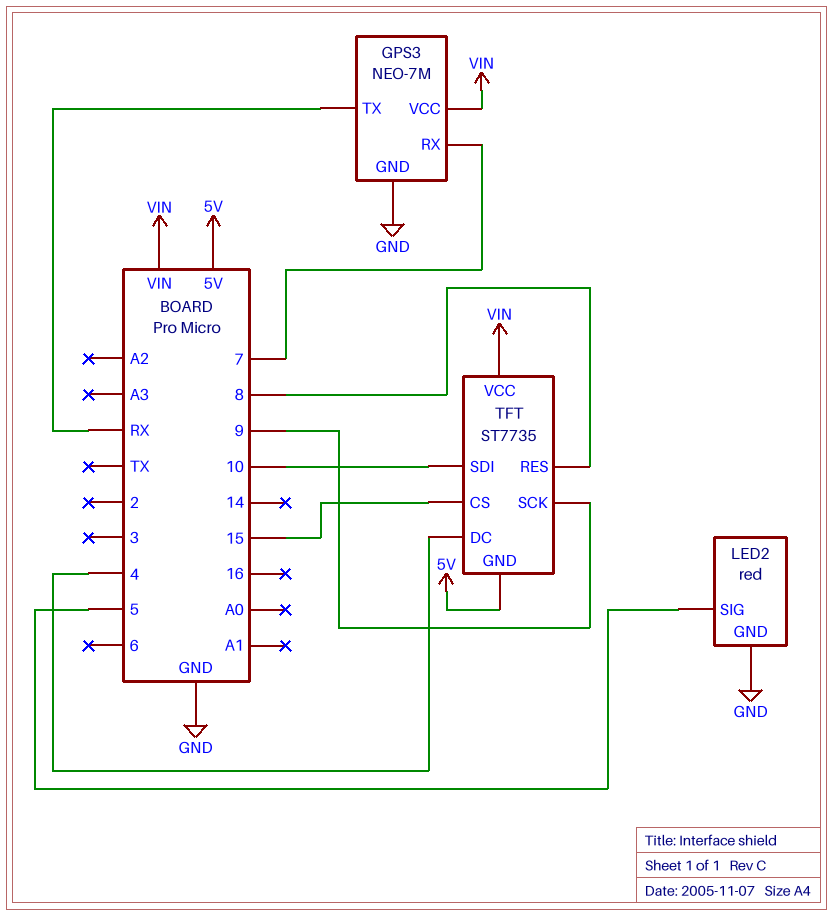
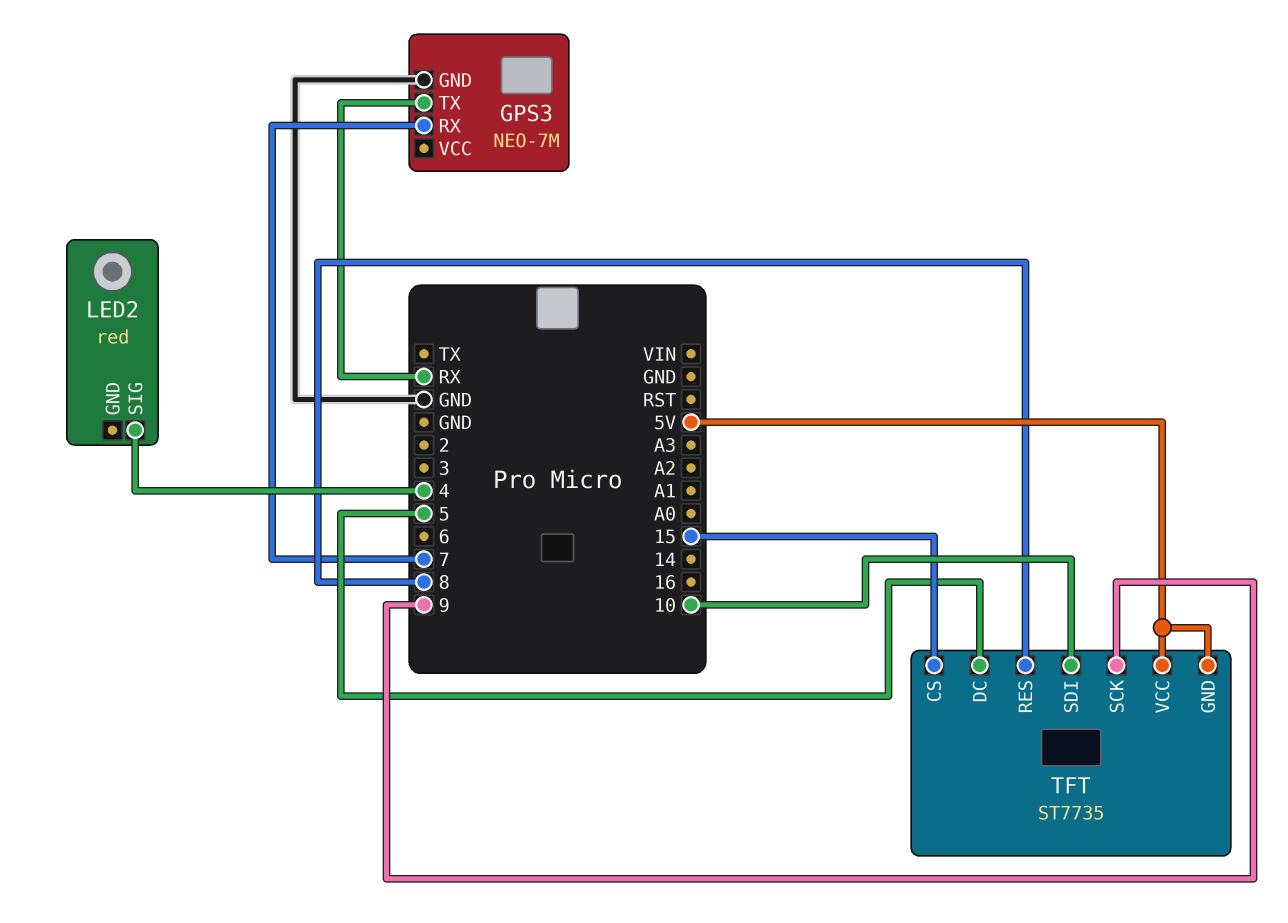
GPS3 pin VCC: VIN -> none
LED2 pin GND: GND -> none
LED2 pin SIG: 5 -> 4
TFT pin DC: 4 -> 5
TFT pin VCC: VIN -> 5V

